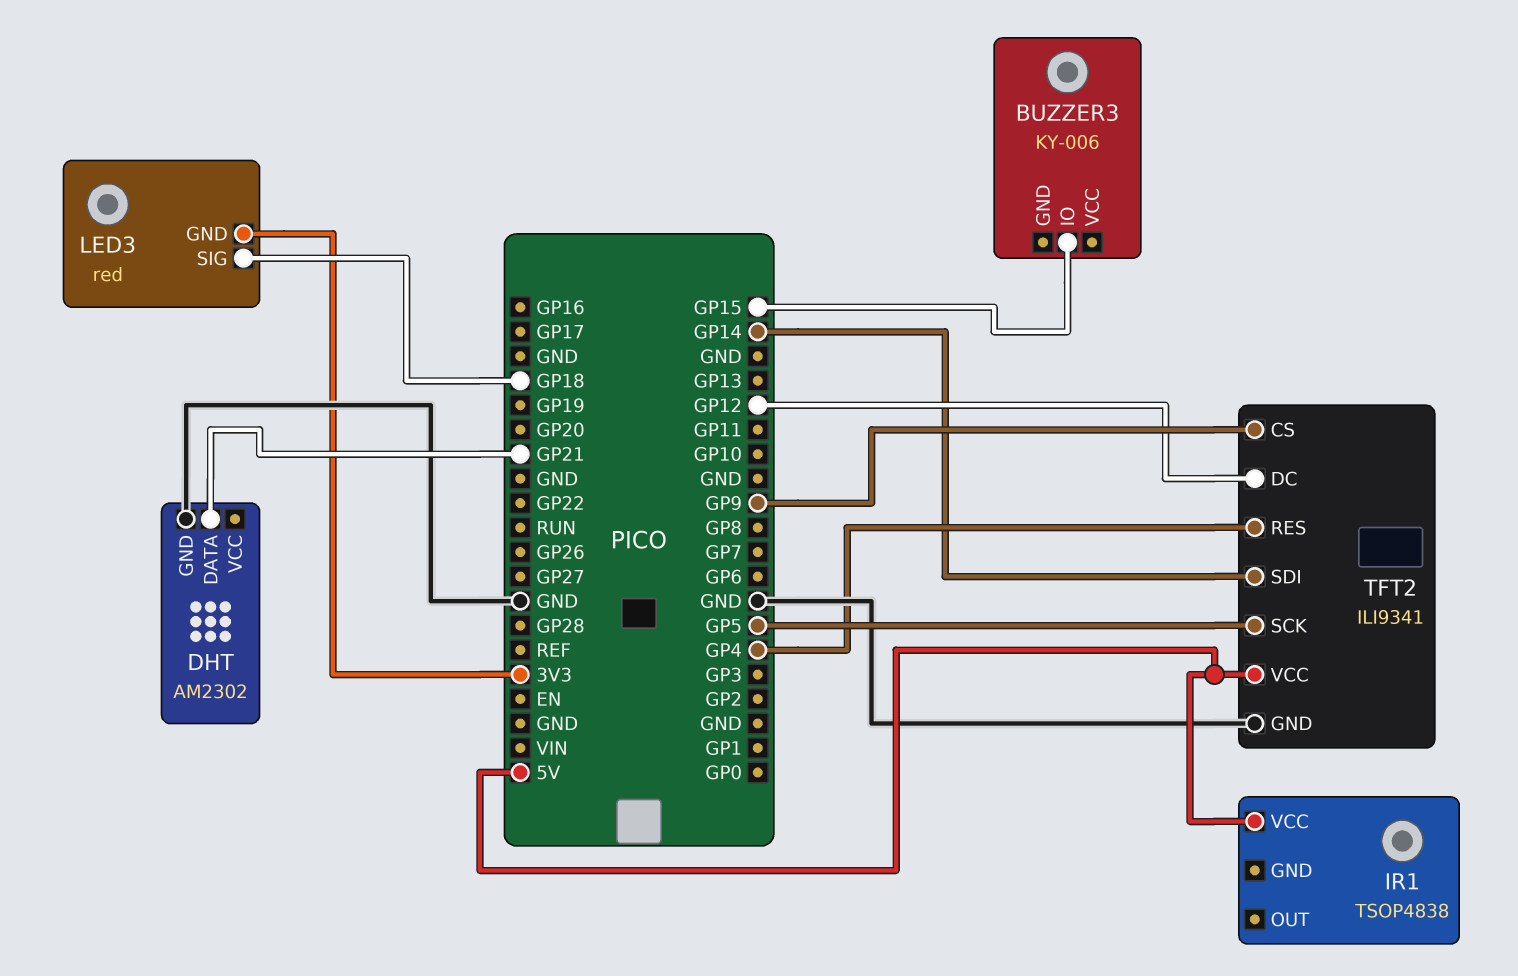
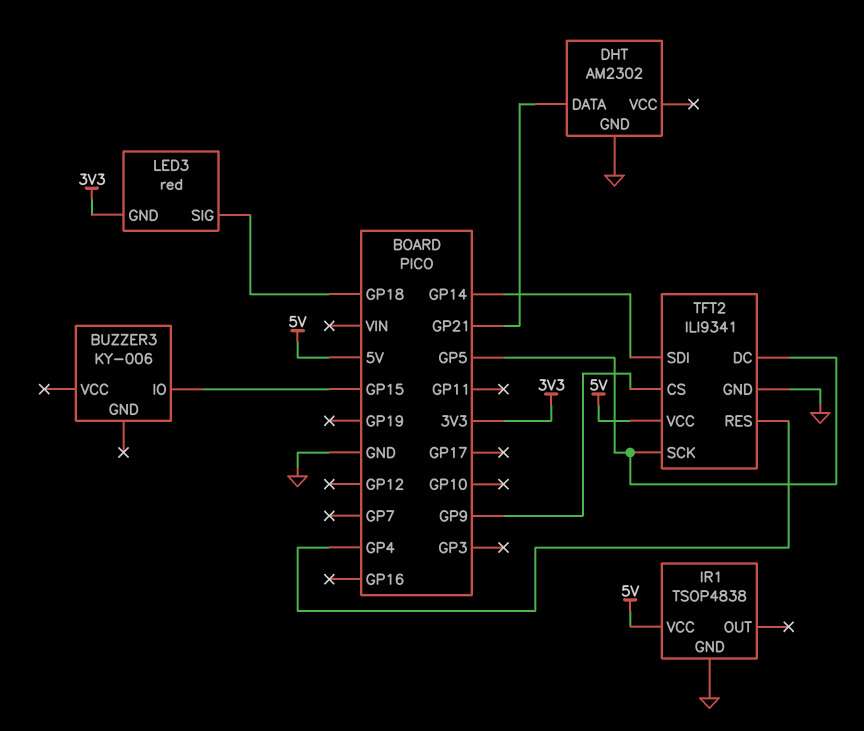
IR1 pin GND: none -> GND
TFT2 pin DC: GP12 -> GP5

